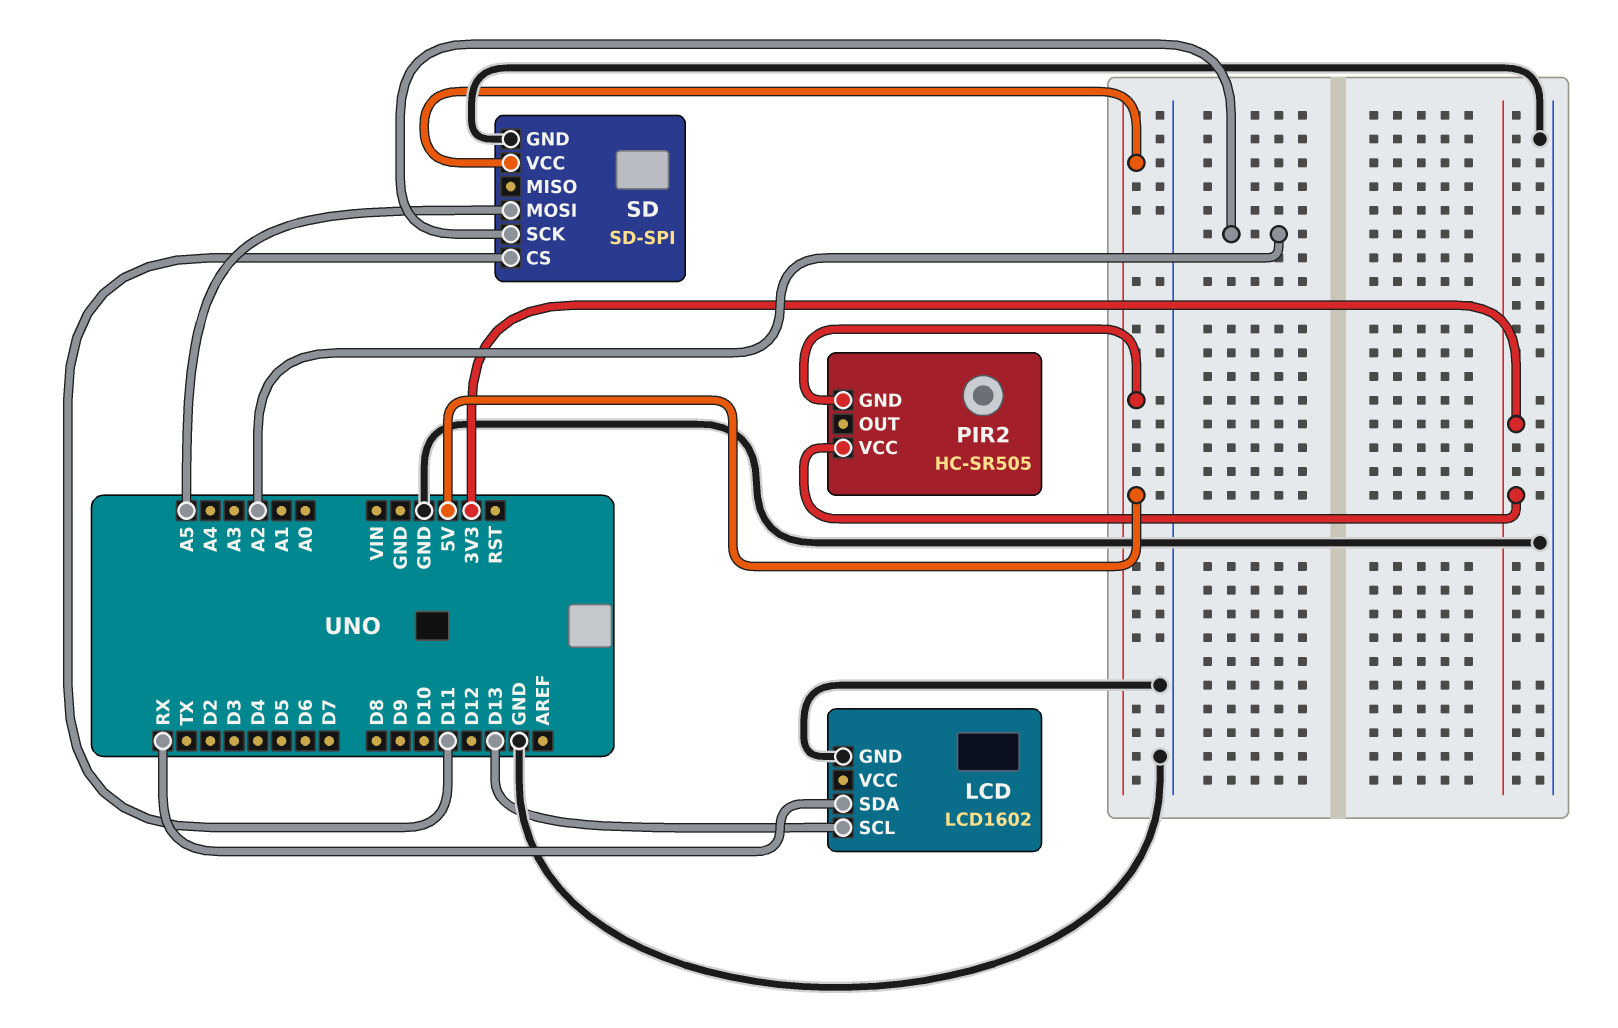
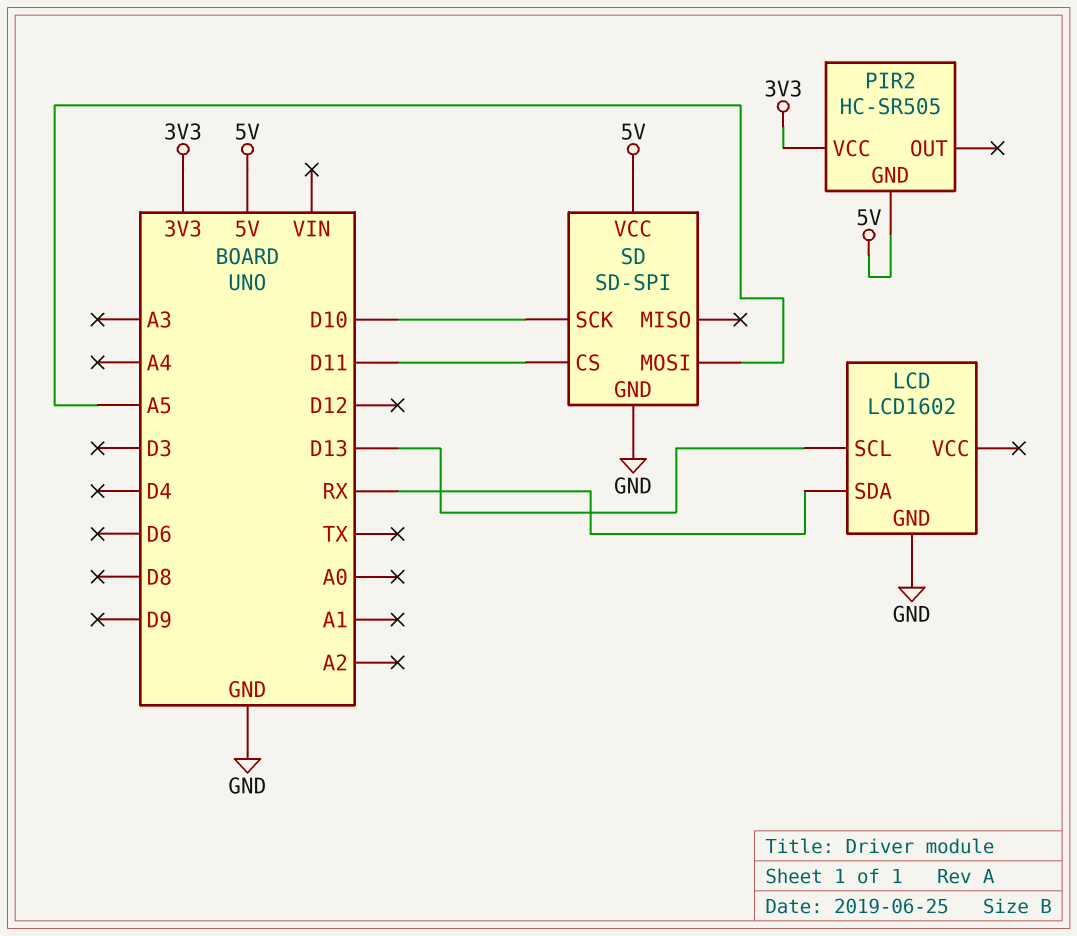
SD pin SCK: A2 -> D10

